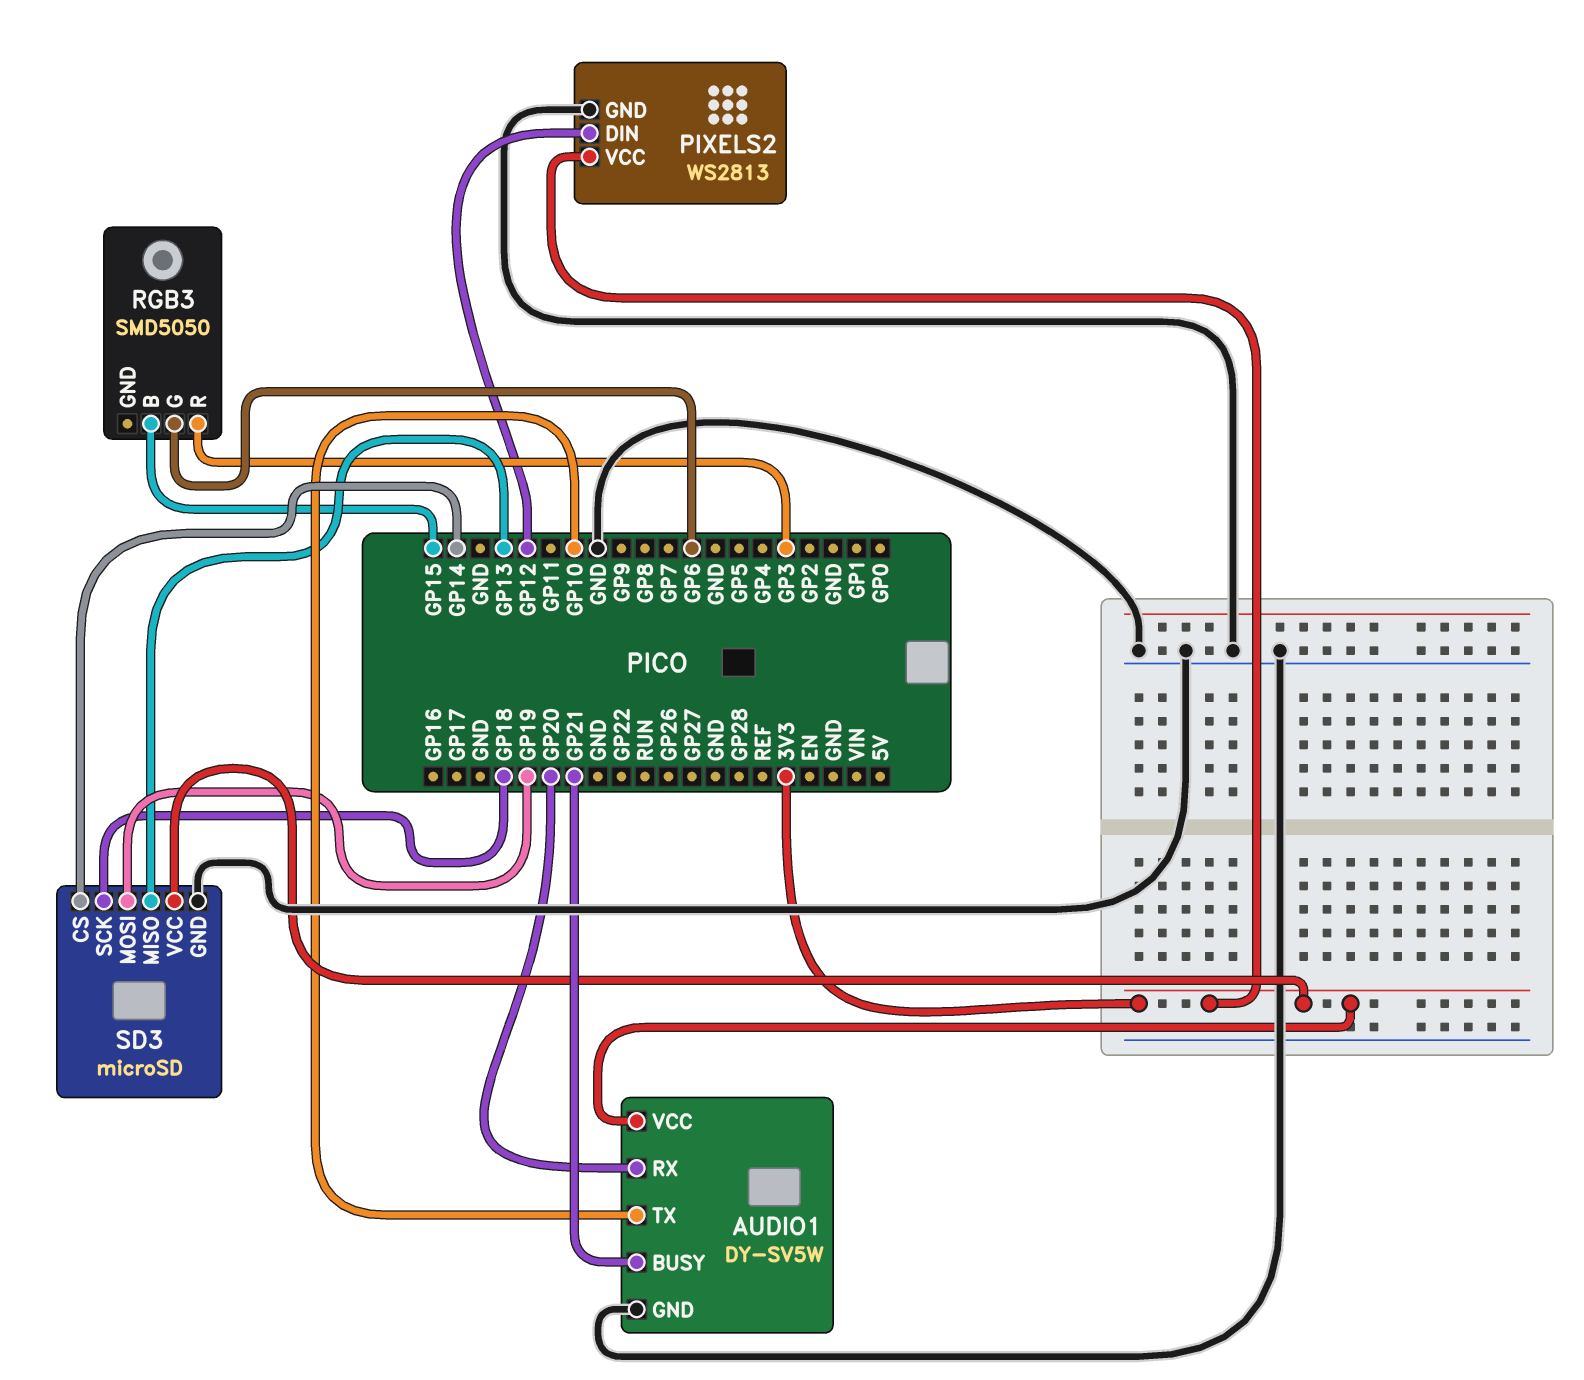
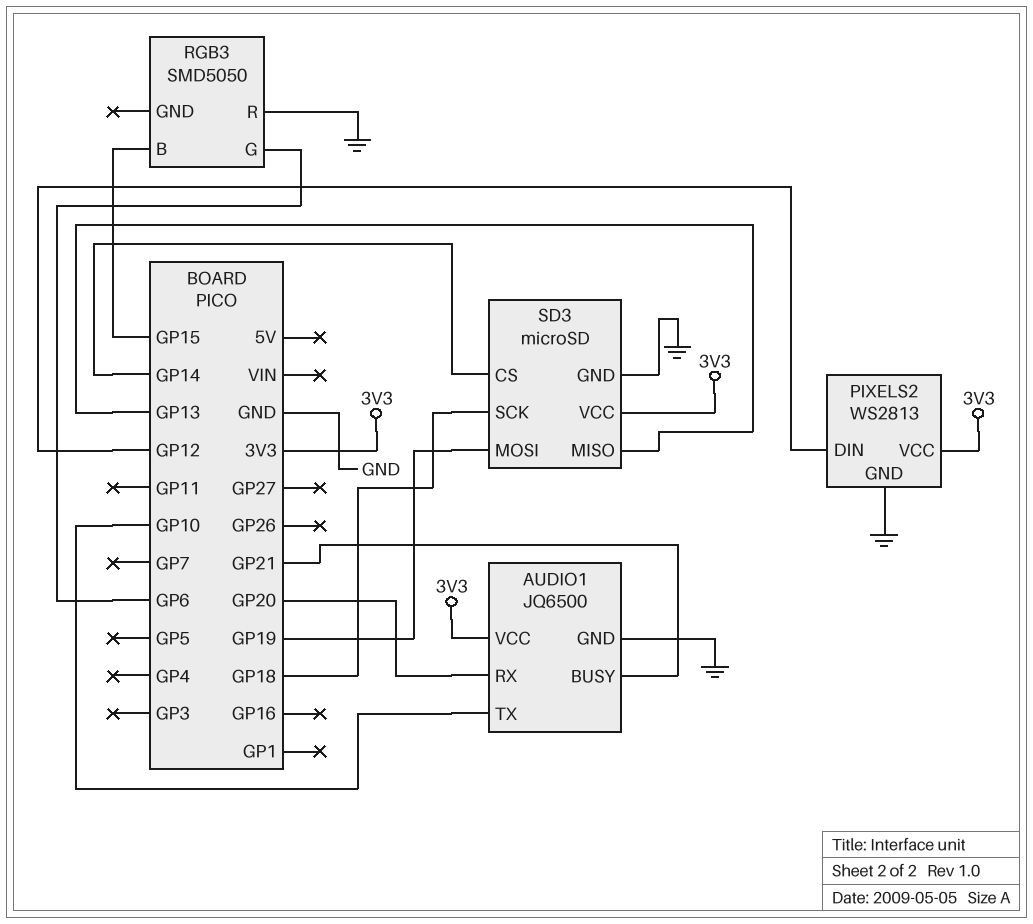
AUDIO1: DY-SV5W -> JQ6500
RGB3 pin R: GP3 -> GND

